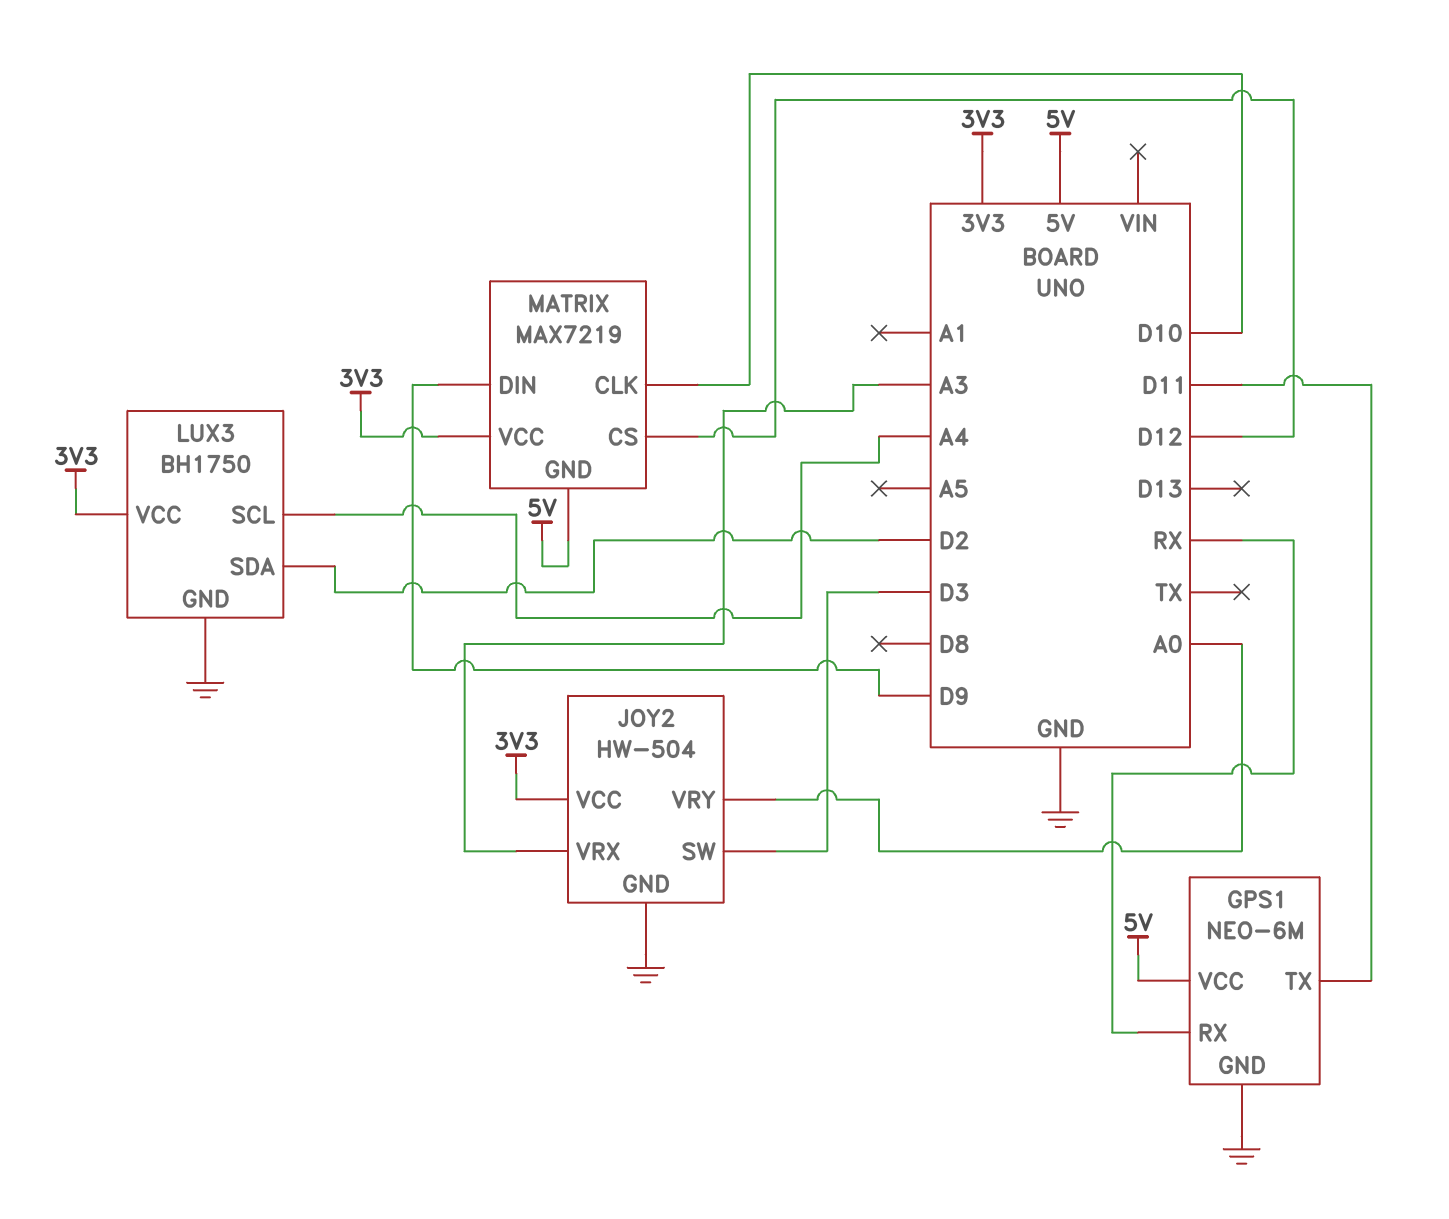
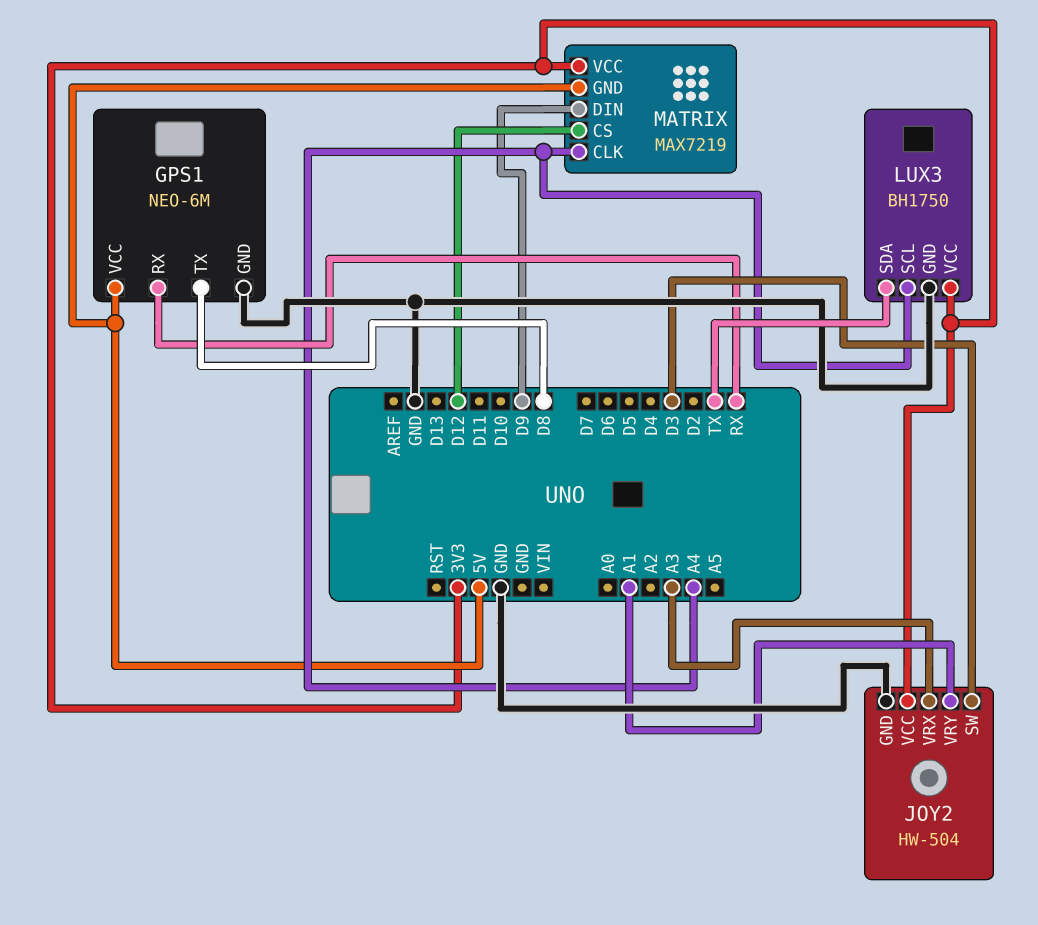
GPS1 pin TX: D11 -> D8
JOY2 pin VRY: A0 -> A1
LUX3 pin SDA: D2 -> TX
MATRIX pin CLK: D10 -> A4

